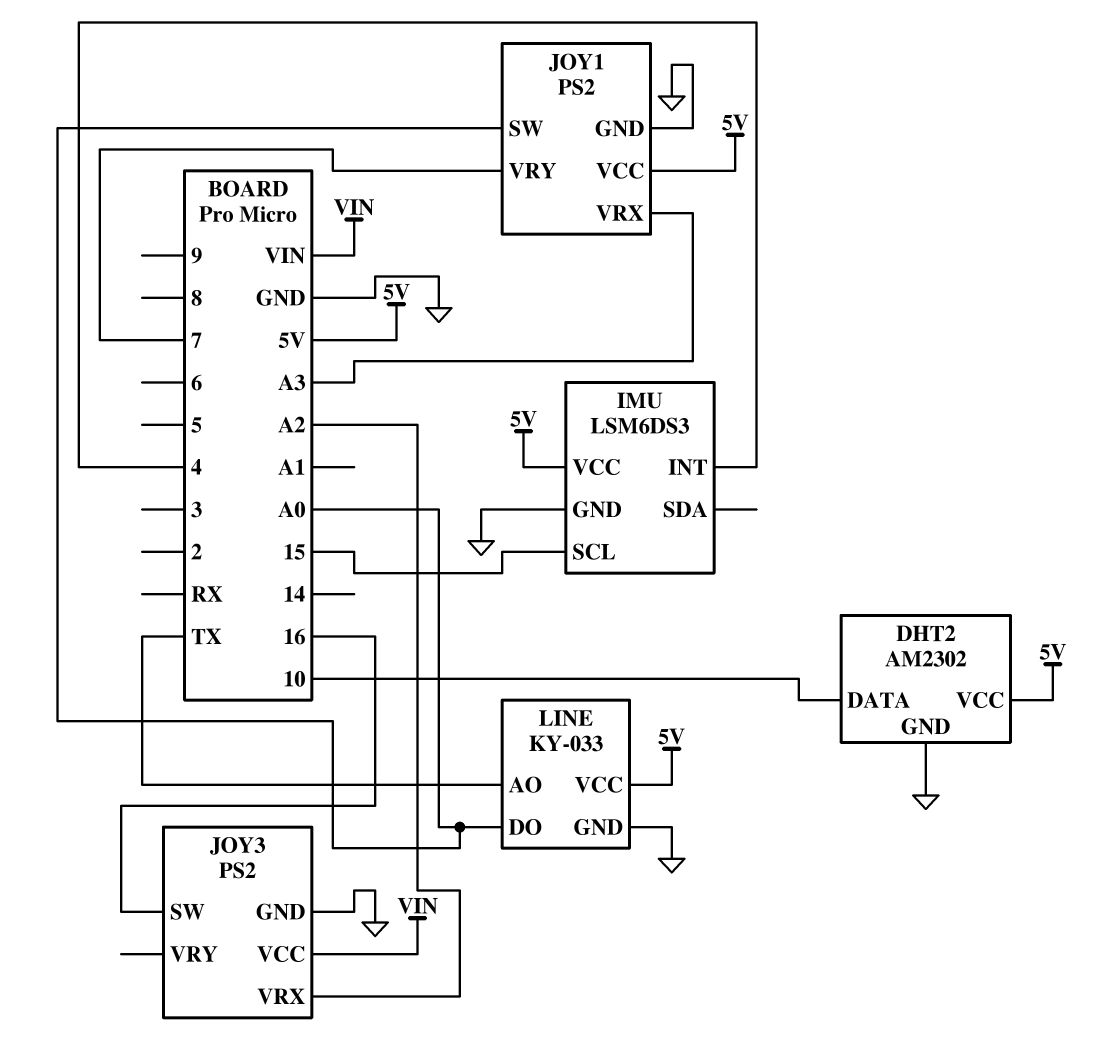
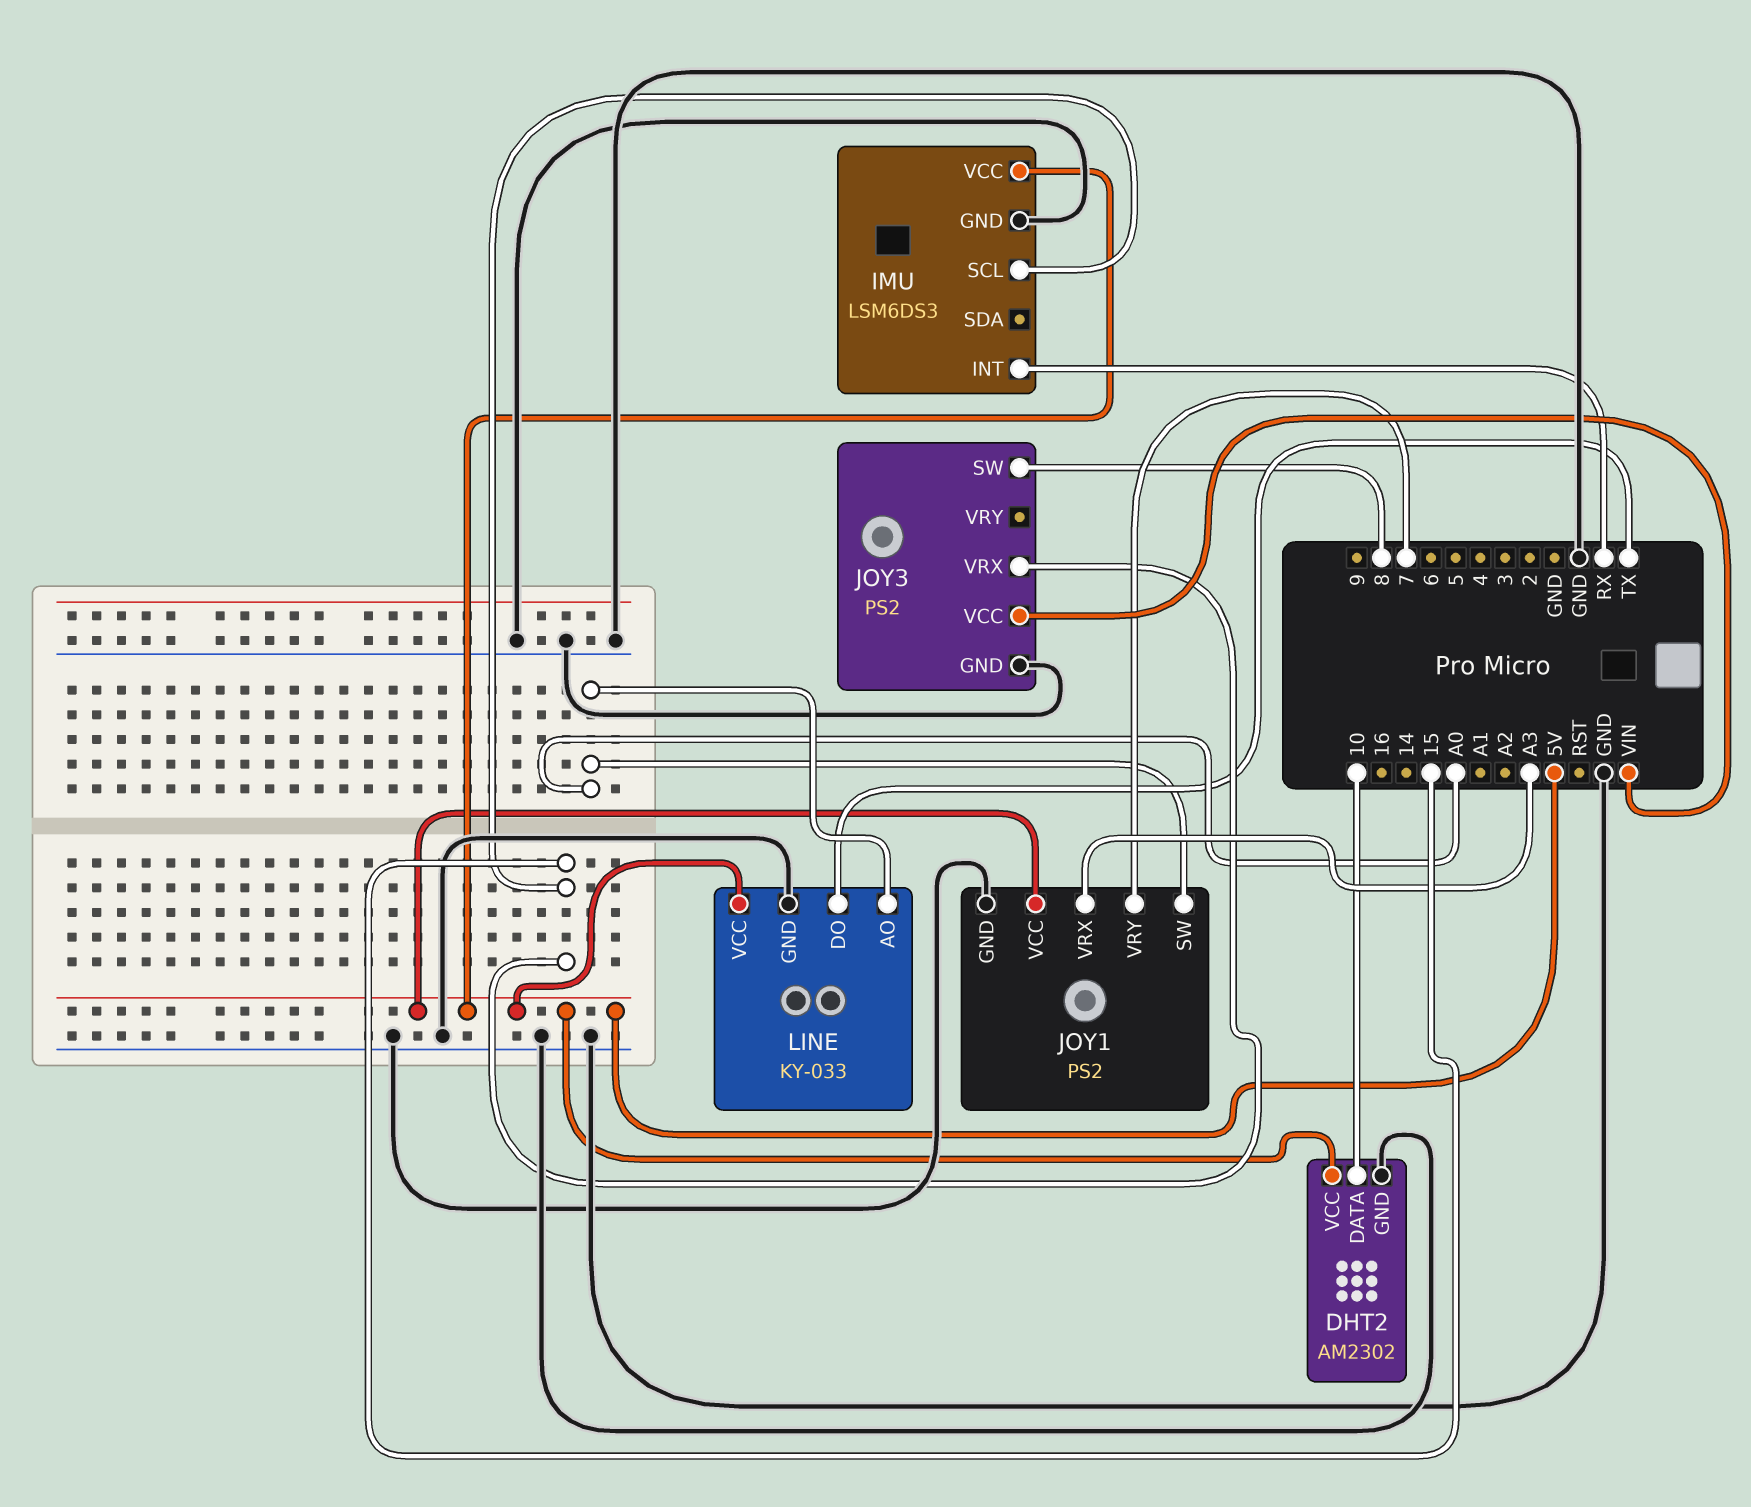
IMU pin INT: 4 -> RX
JOY3 pin SW: 16 -> 8
JOY3 pin VRX: A2 -> 15
LINE pin AO: TX -> A0
LINE pin DO: A0 -> TX

